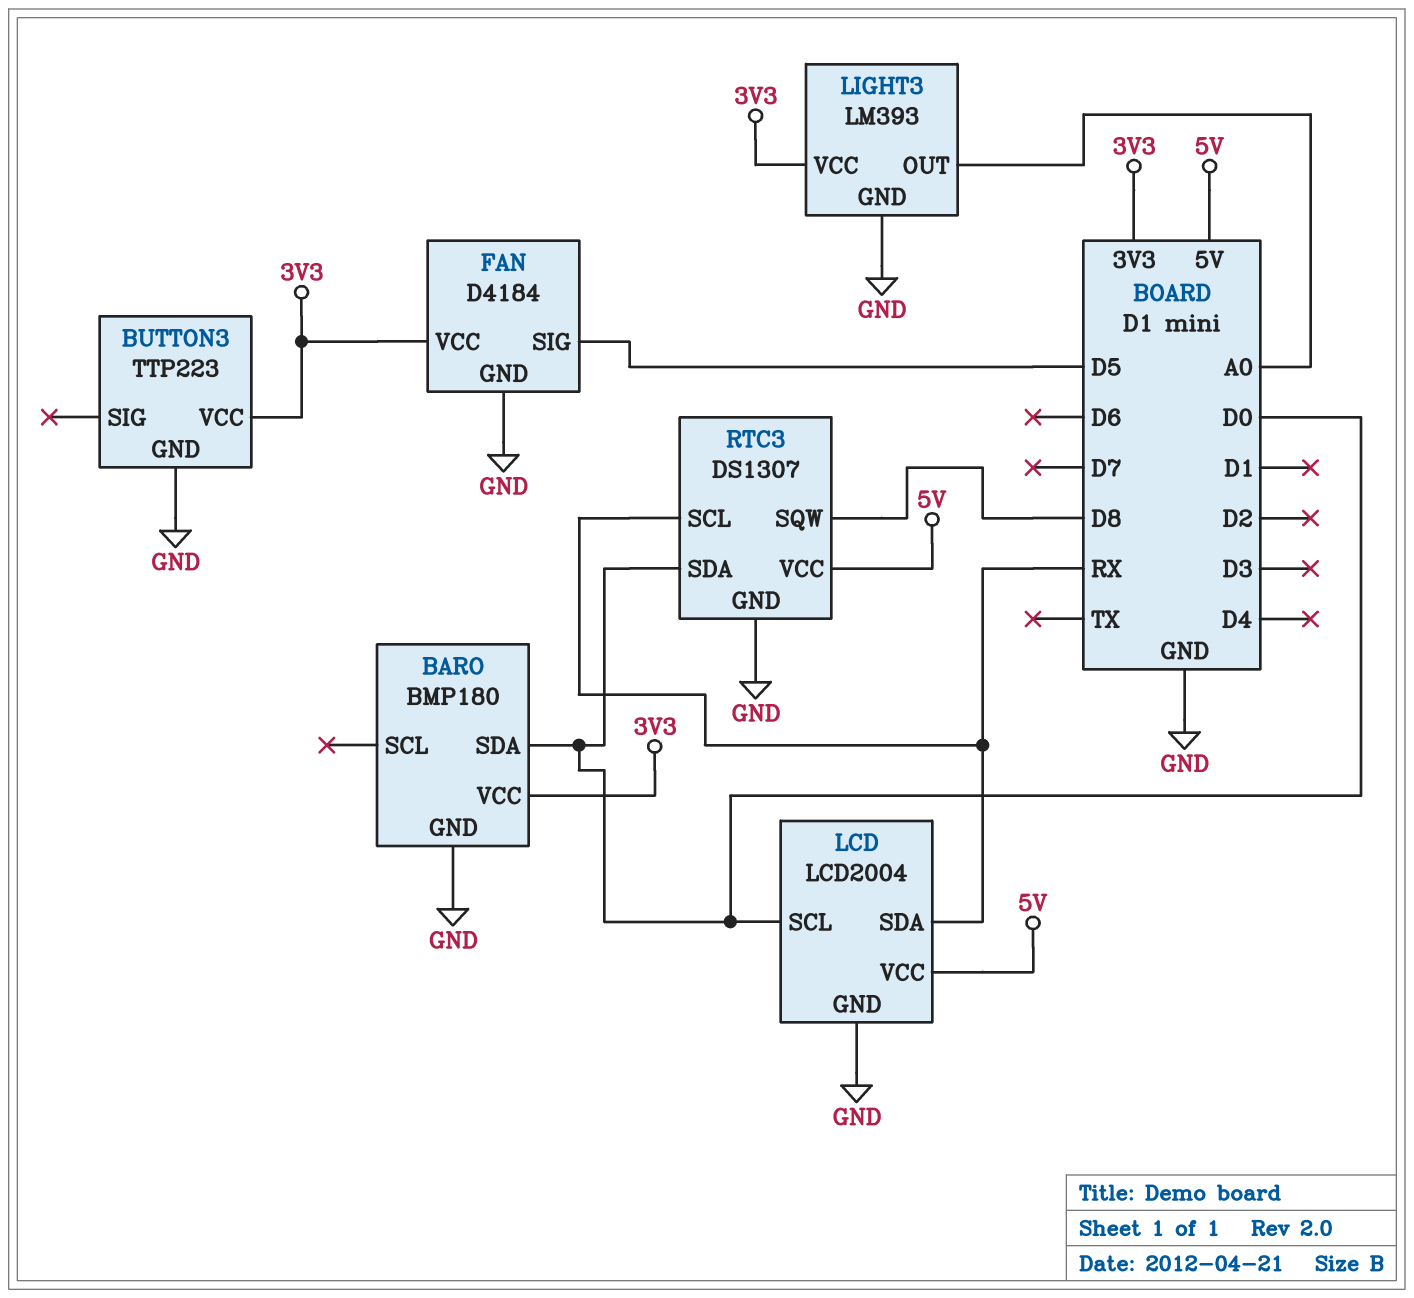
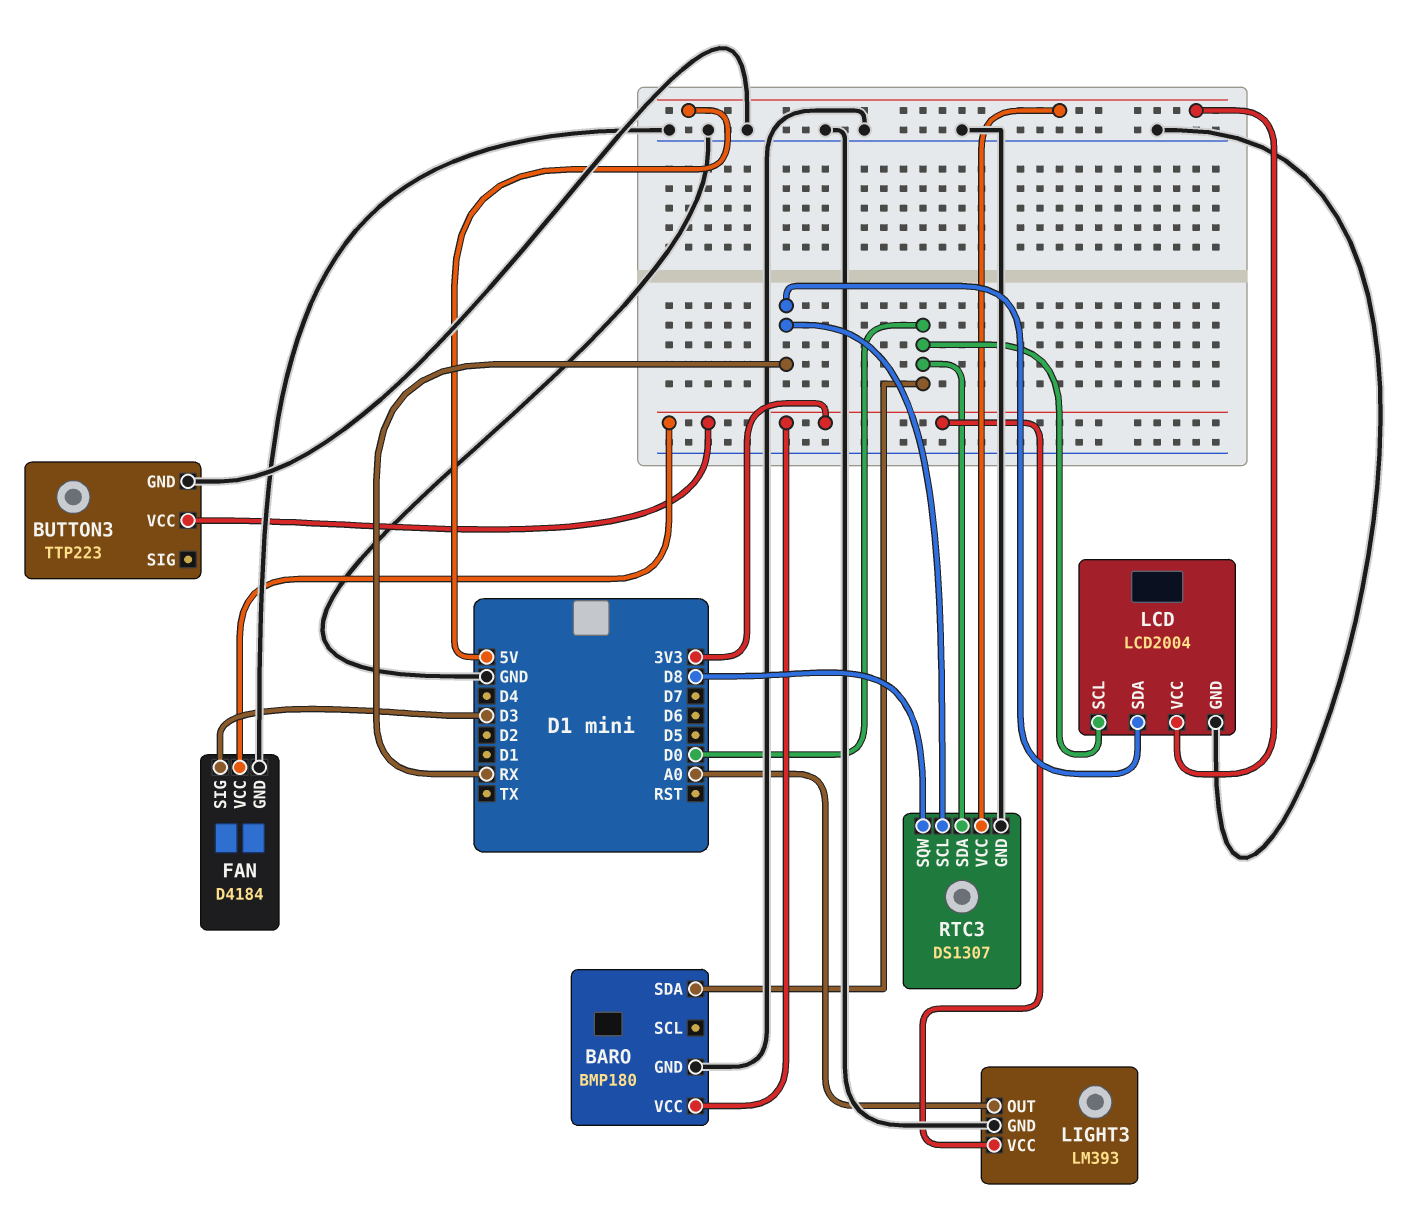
FAN pin SIG: D5 -> D3

